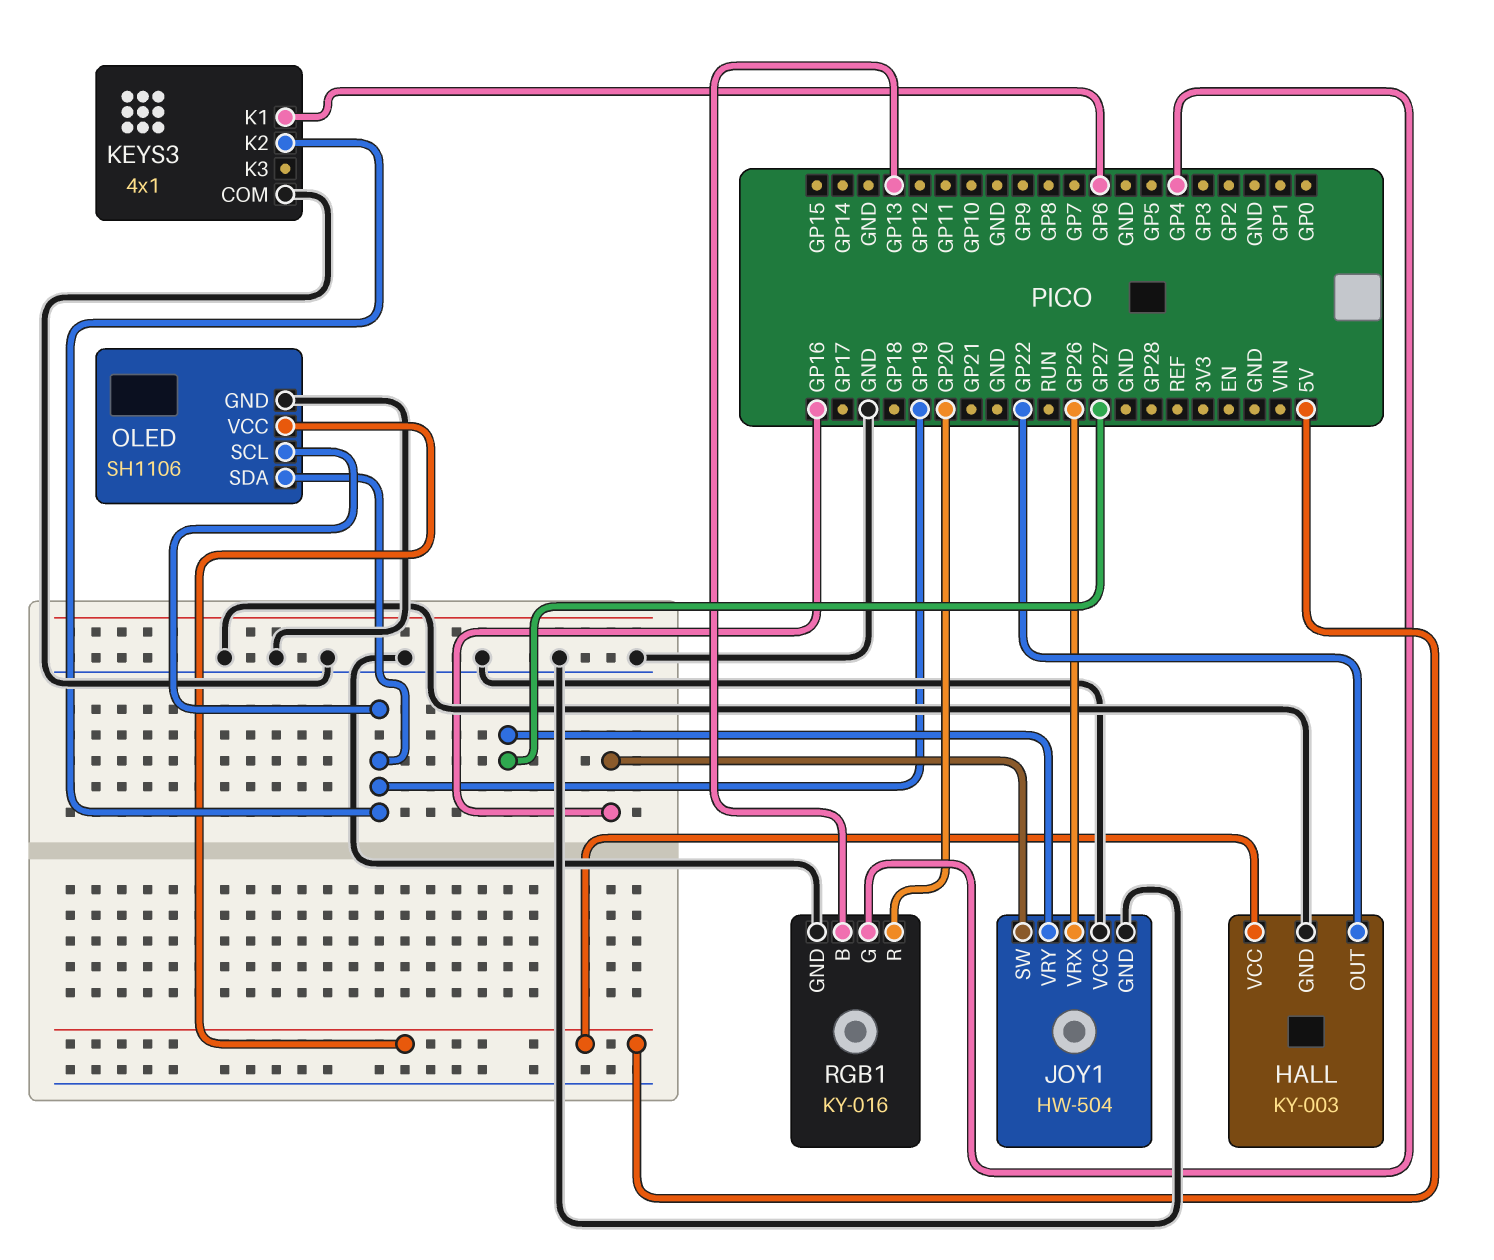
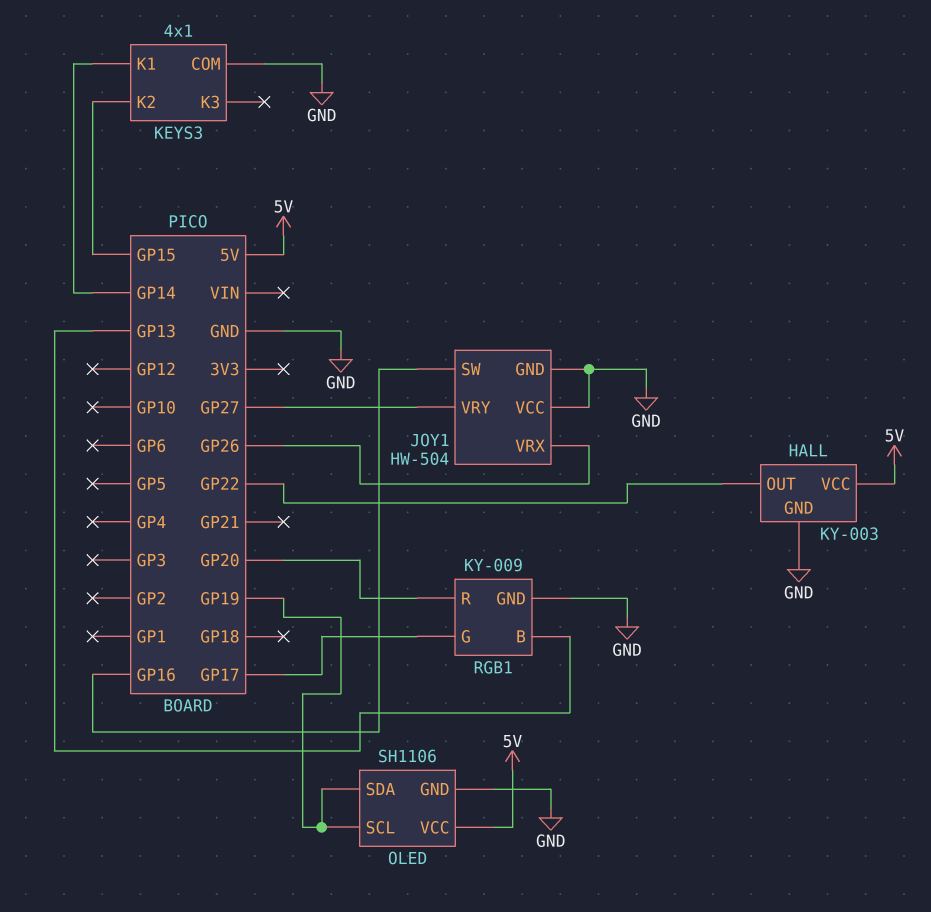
KEYS3 pin K1: GP6 -> GP14
KEYS3 pin K2: GP19 -> GP15
RGB1: KY-016 -> KY-009
RGB1 pin G: GP4 -> GP17

